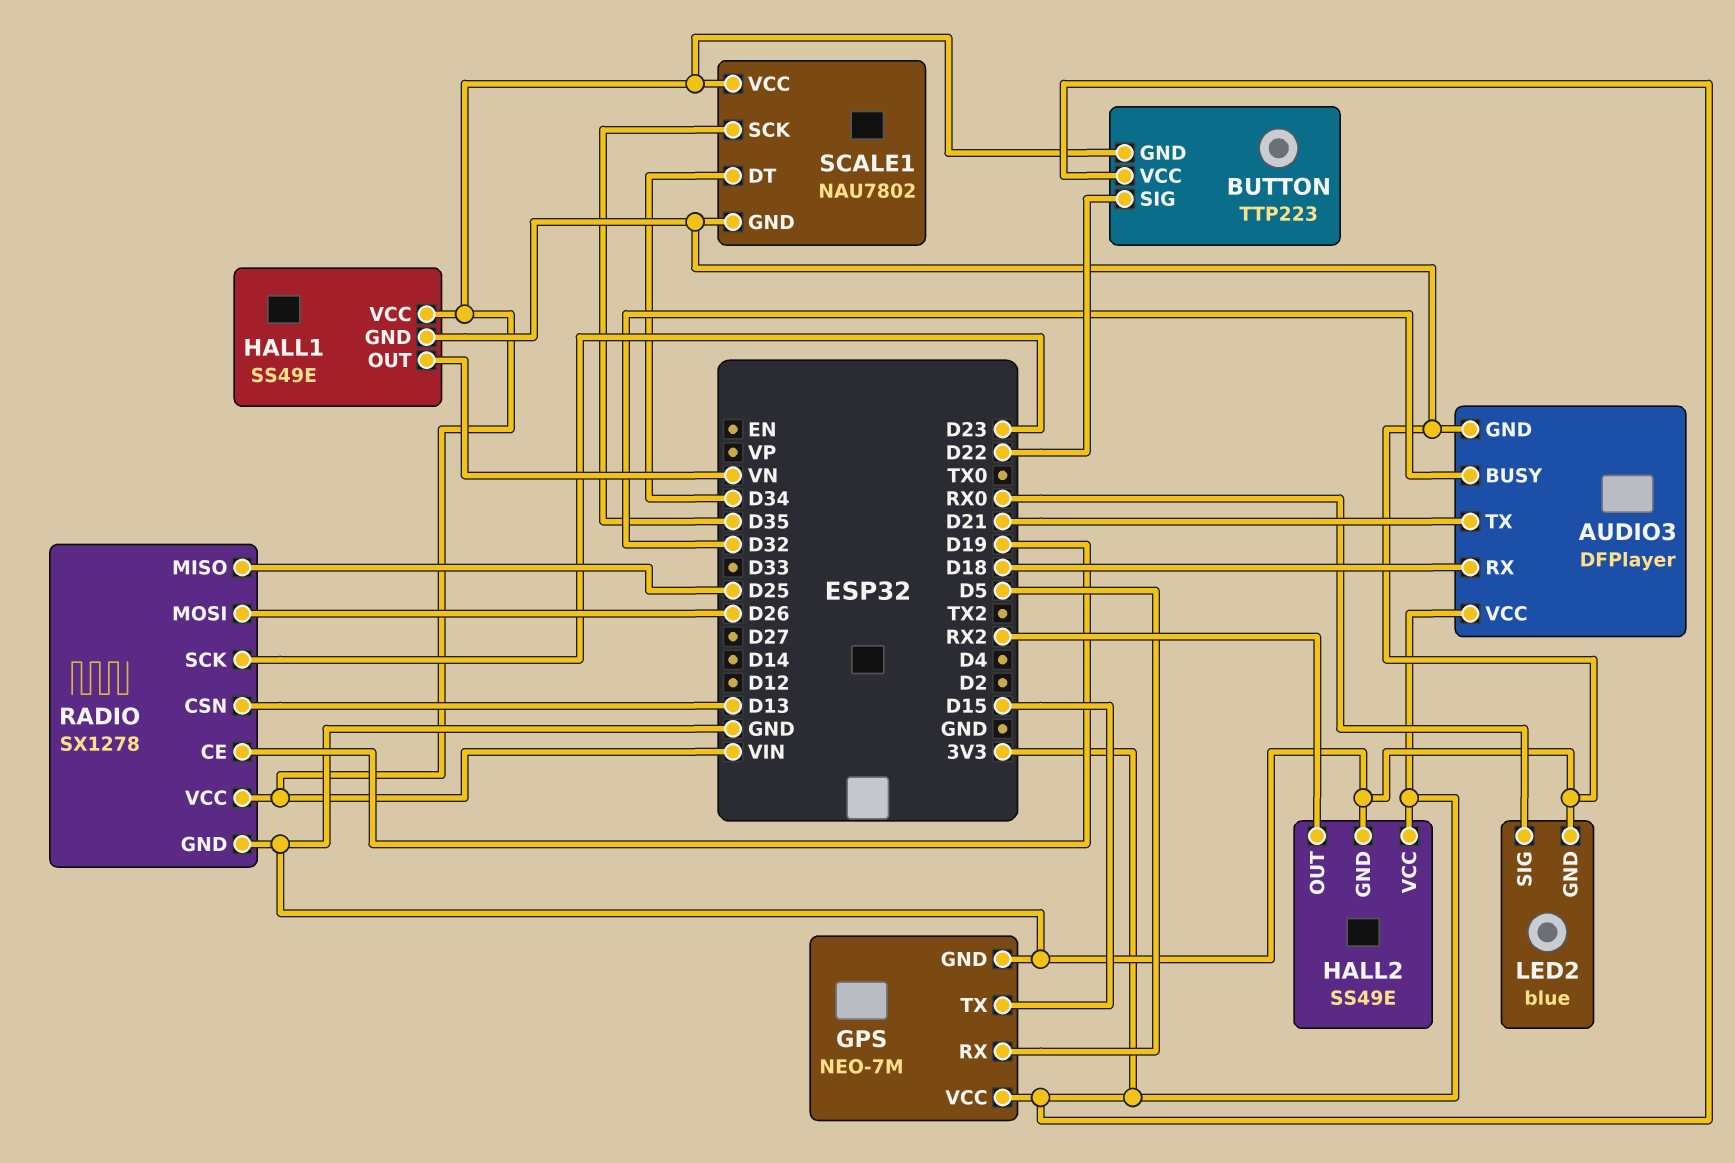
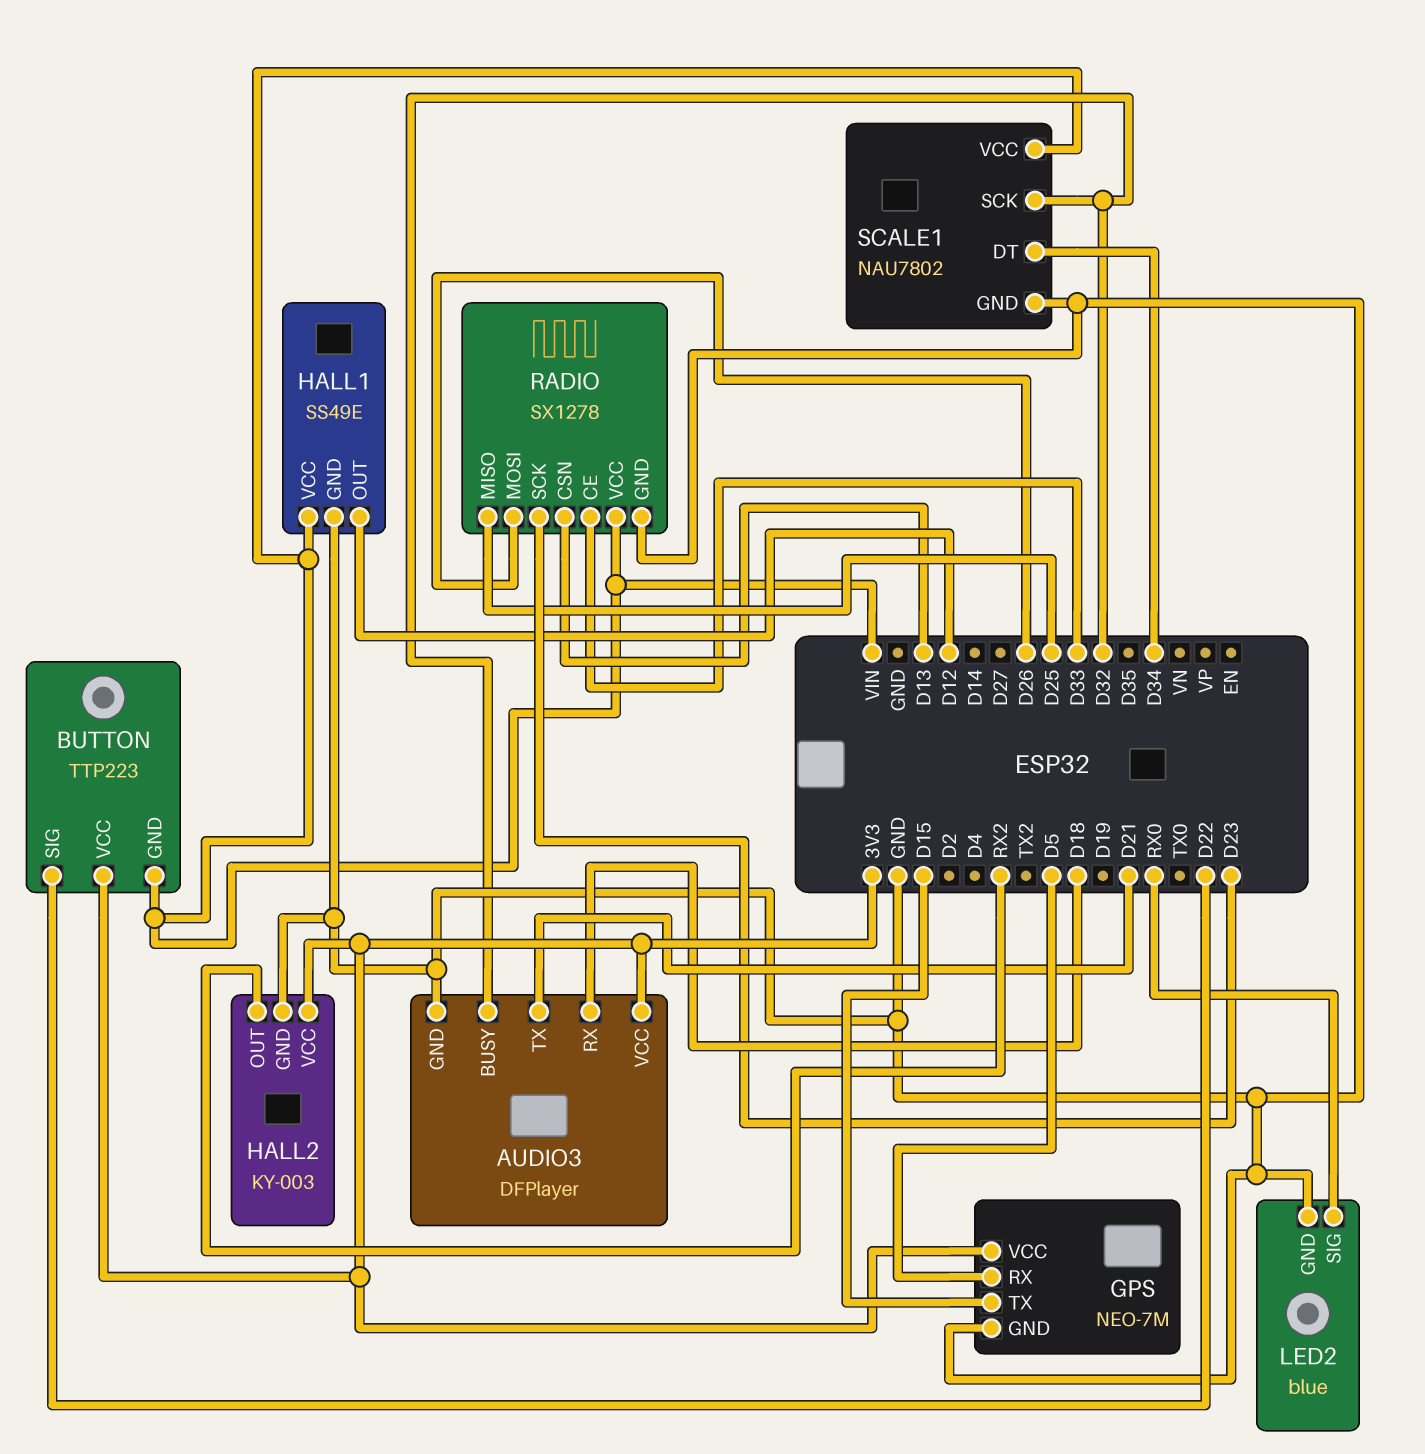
HALL1 pin OUT: VN -> D12
HALL2: SS49E -> KY-003
RADIO pin CE: D19 -> D33
SCALE1 pin SCK: D35 -> D32

